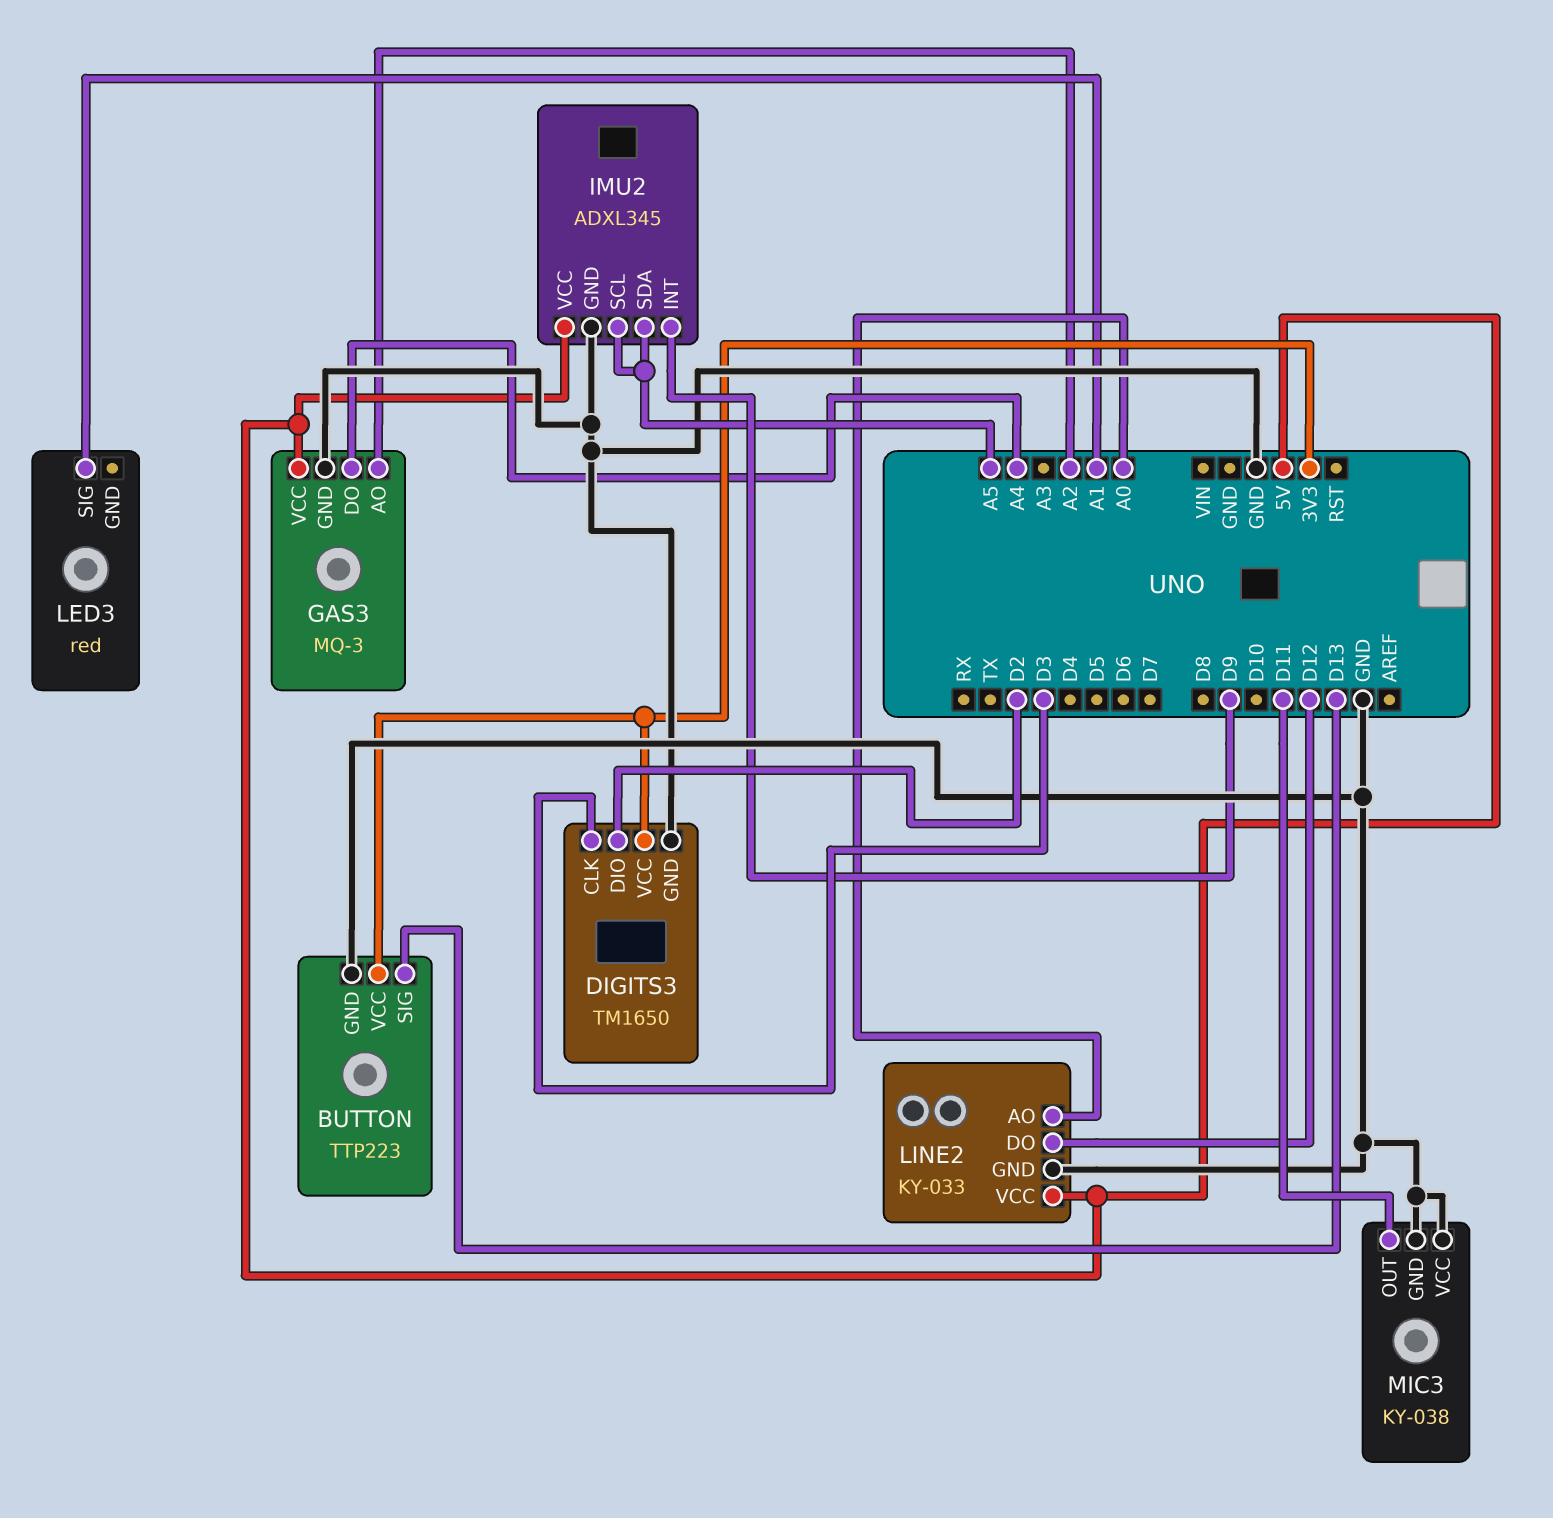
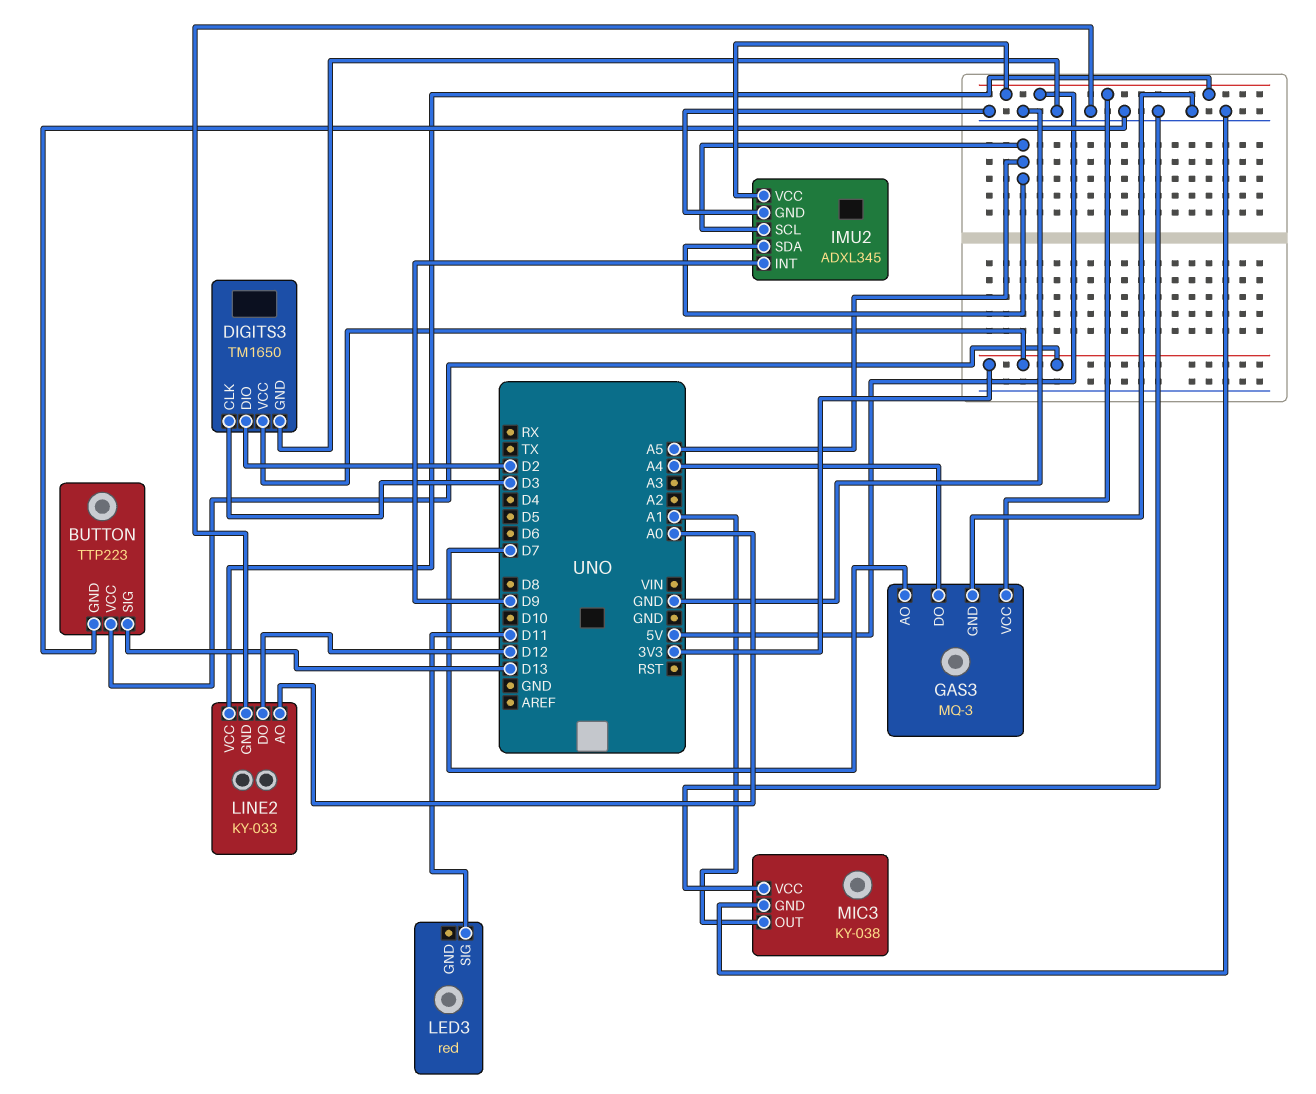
GAS3 pin AO: A2 -> D7
LED3 pin SIG: A1 -> D11
MIC3 pin OUT: D11 -> A1

